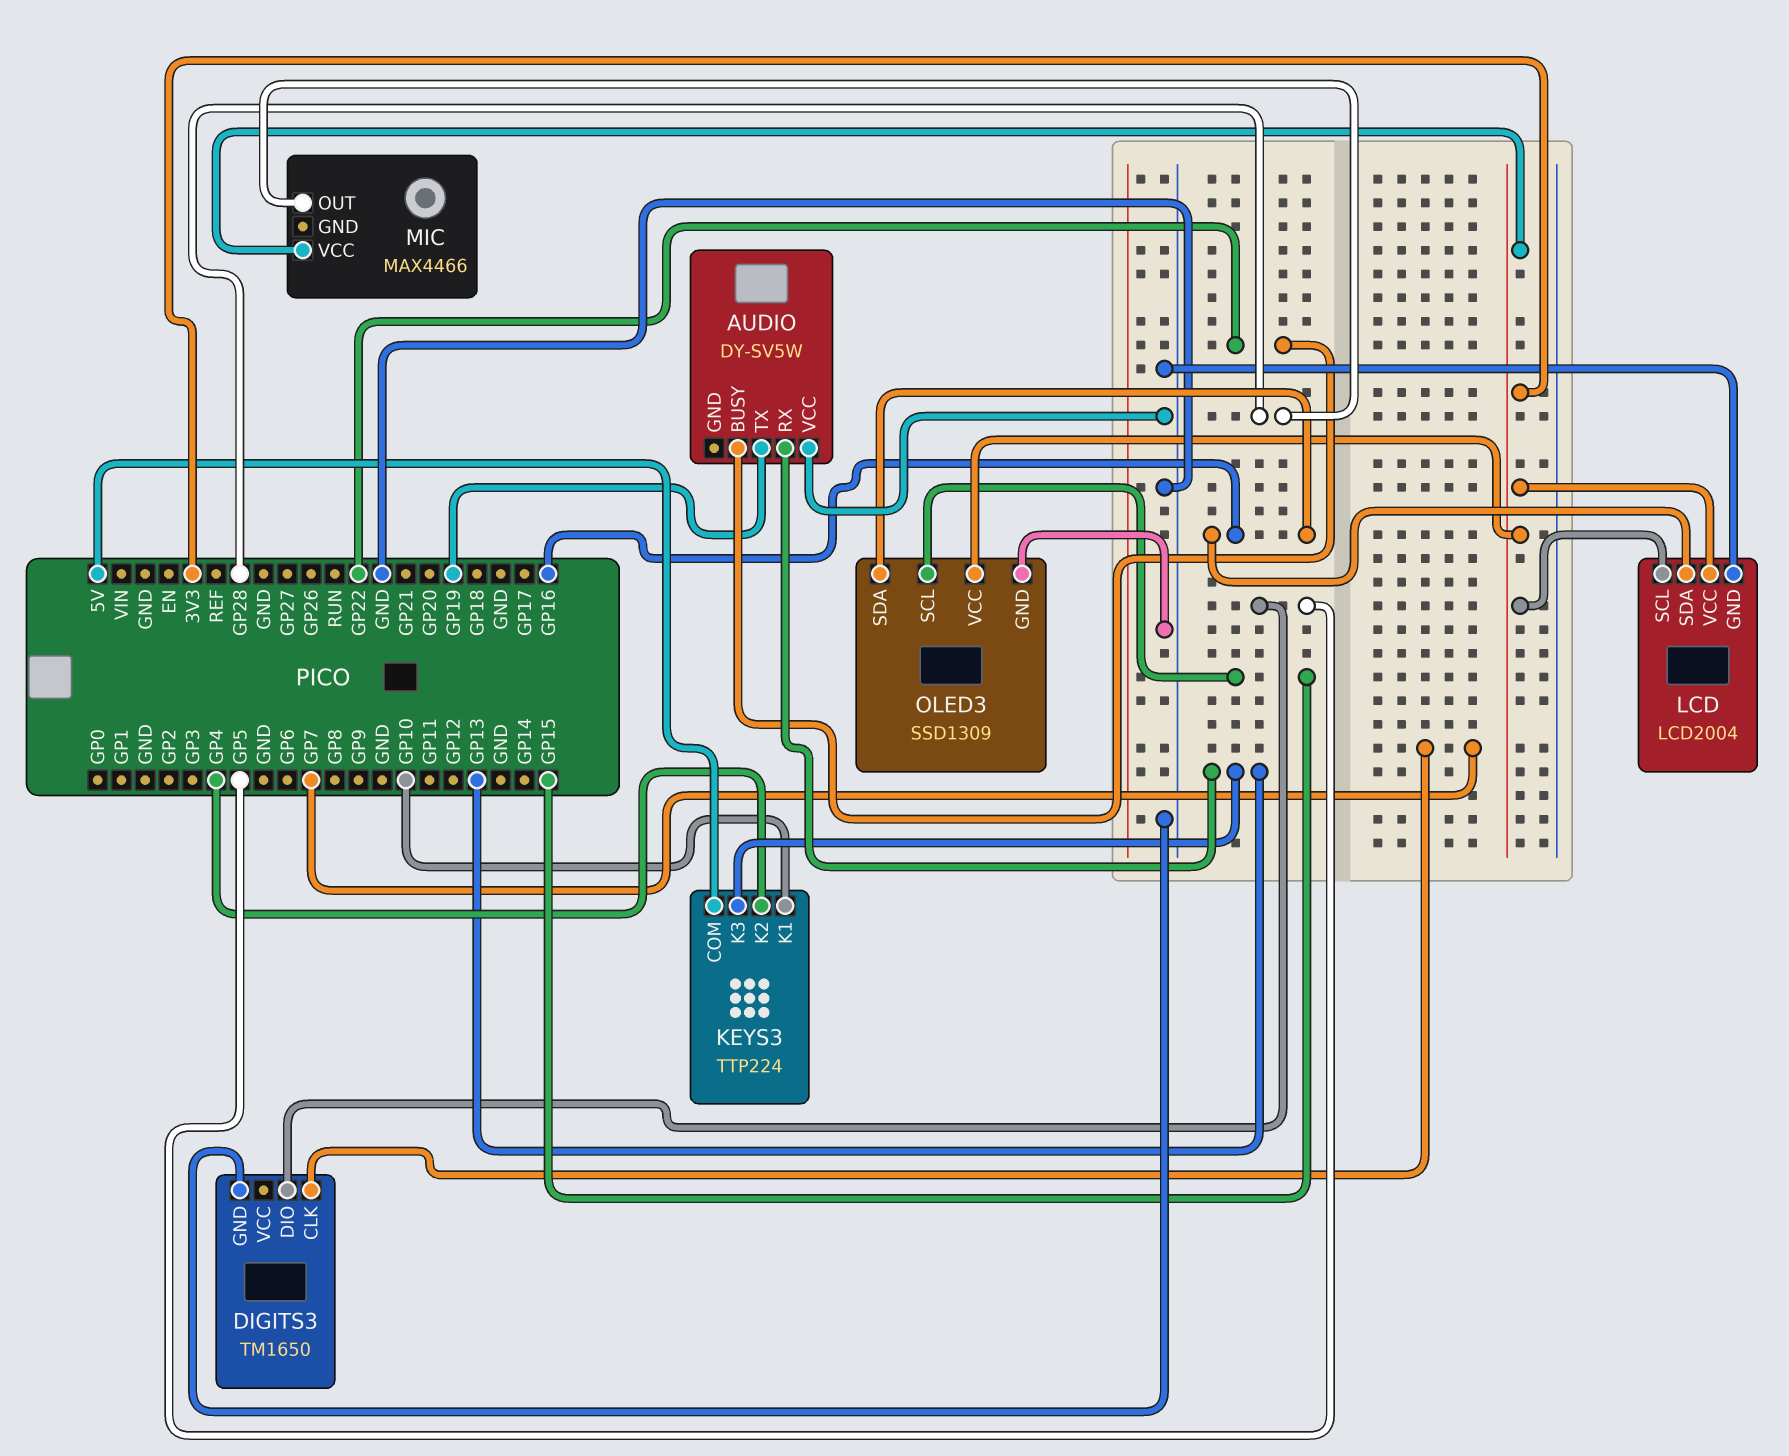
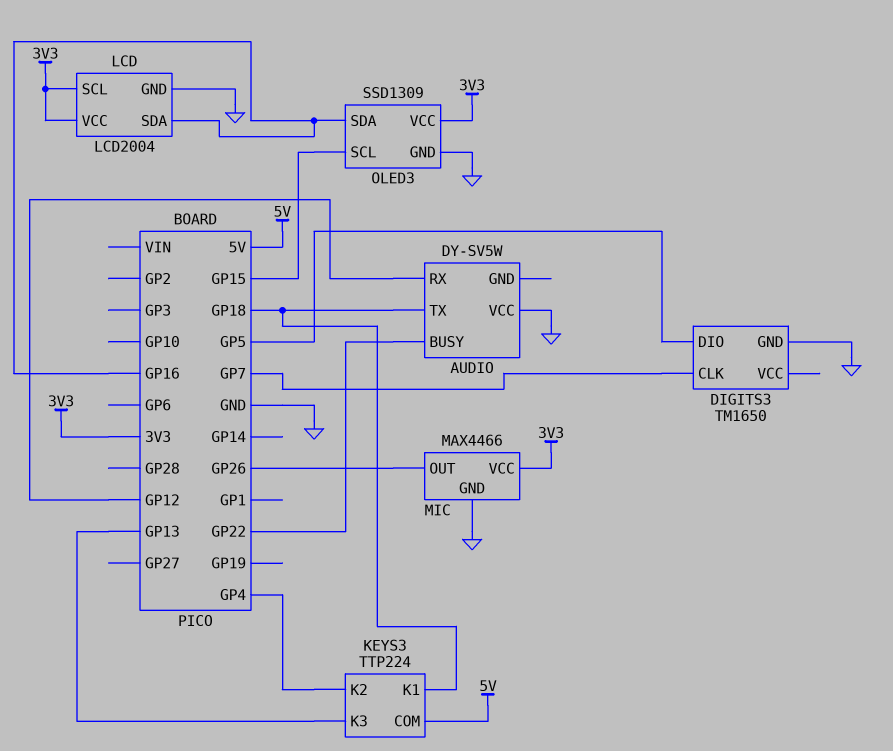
AUDIO pin RX: GP13 -> GP12
AUDIO pin TX: GP19 -> GP18
KEYS3 pin K1: GP10 -> GP18
MIC pin GND: none -> GND
MIC pin OUT: GP28 -> GP26

